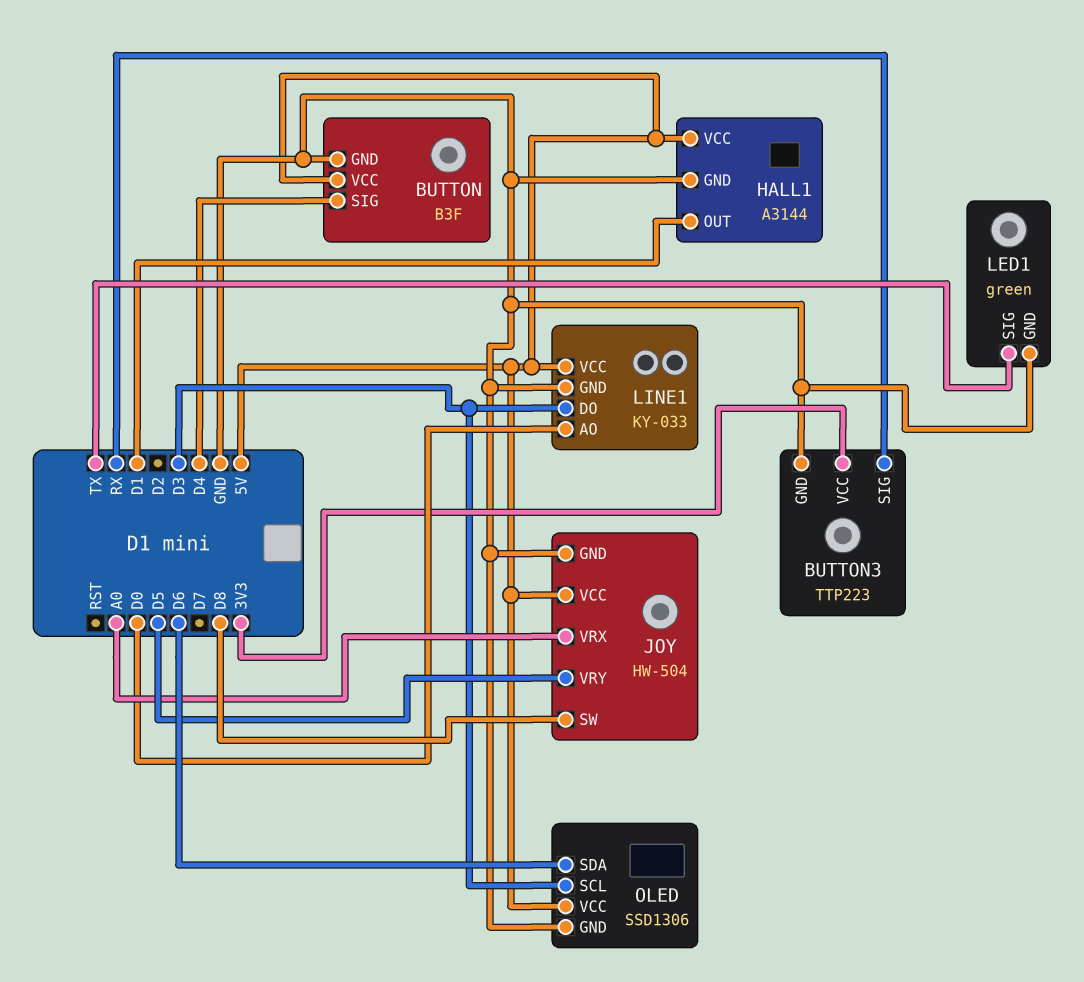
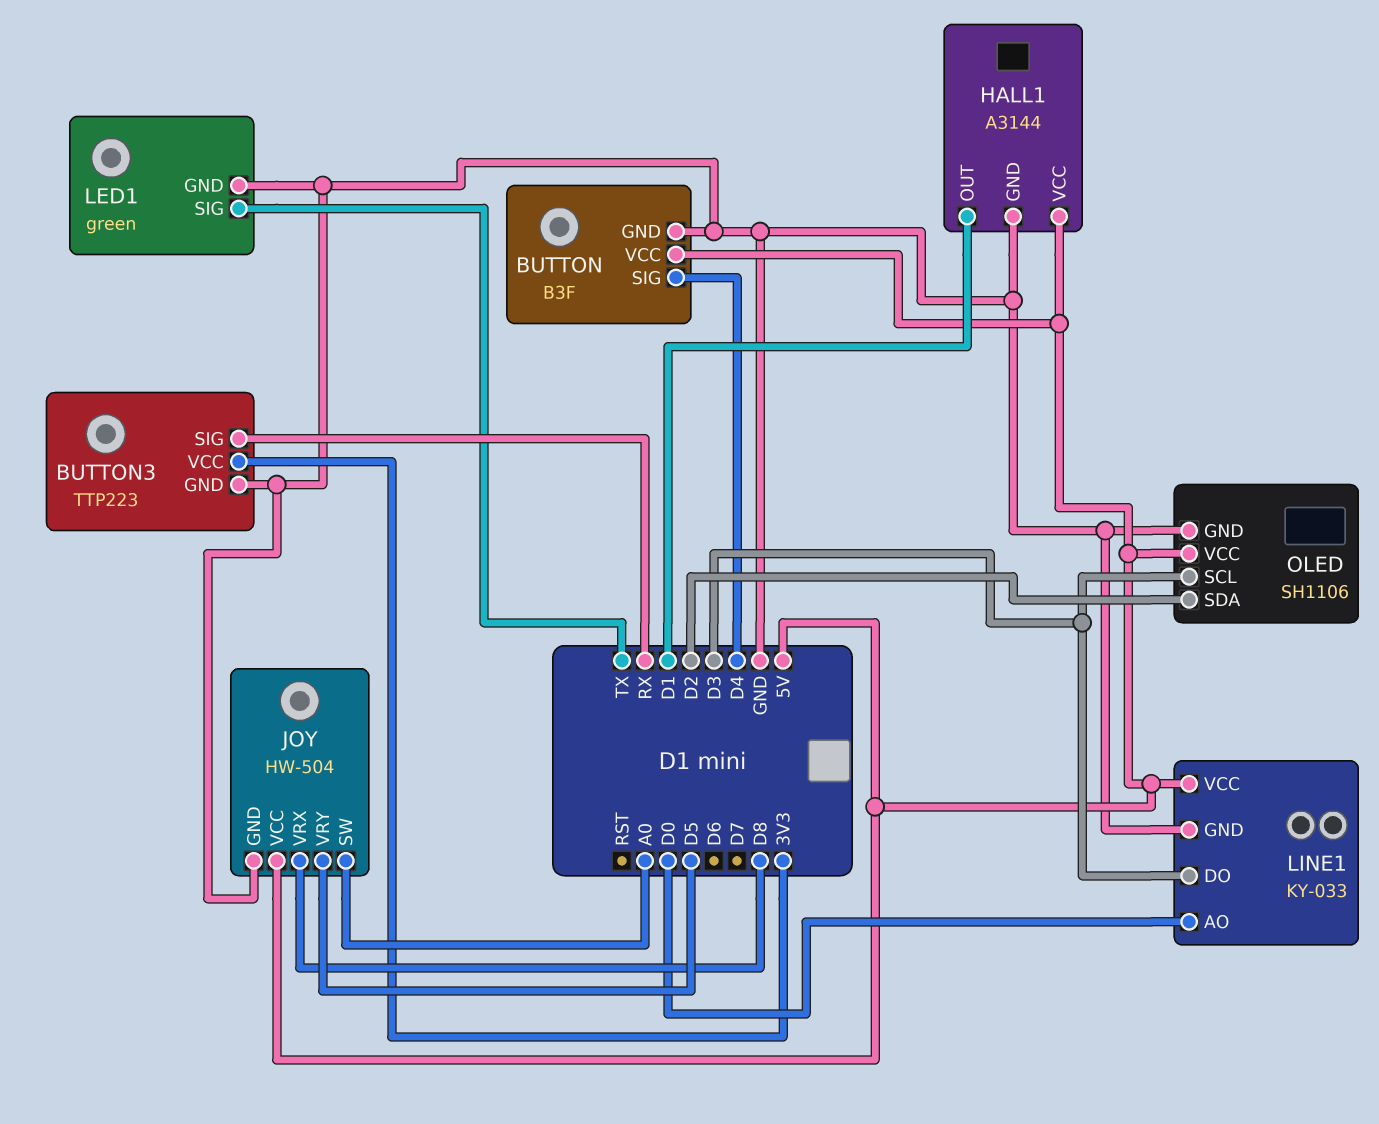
JOY pin SW: D8 -> A0
JOY pin VRX: A0 -> D8
OLED: SSD1306 -> SH1106
OLED pin SDA: D6 -> D2

